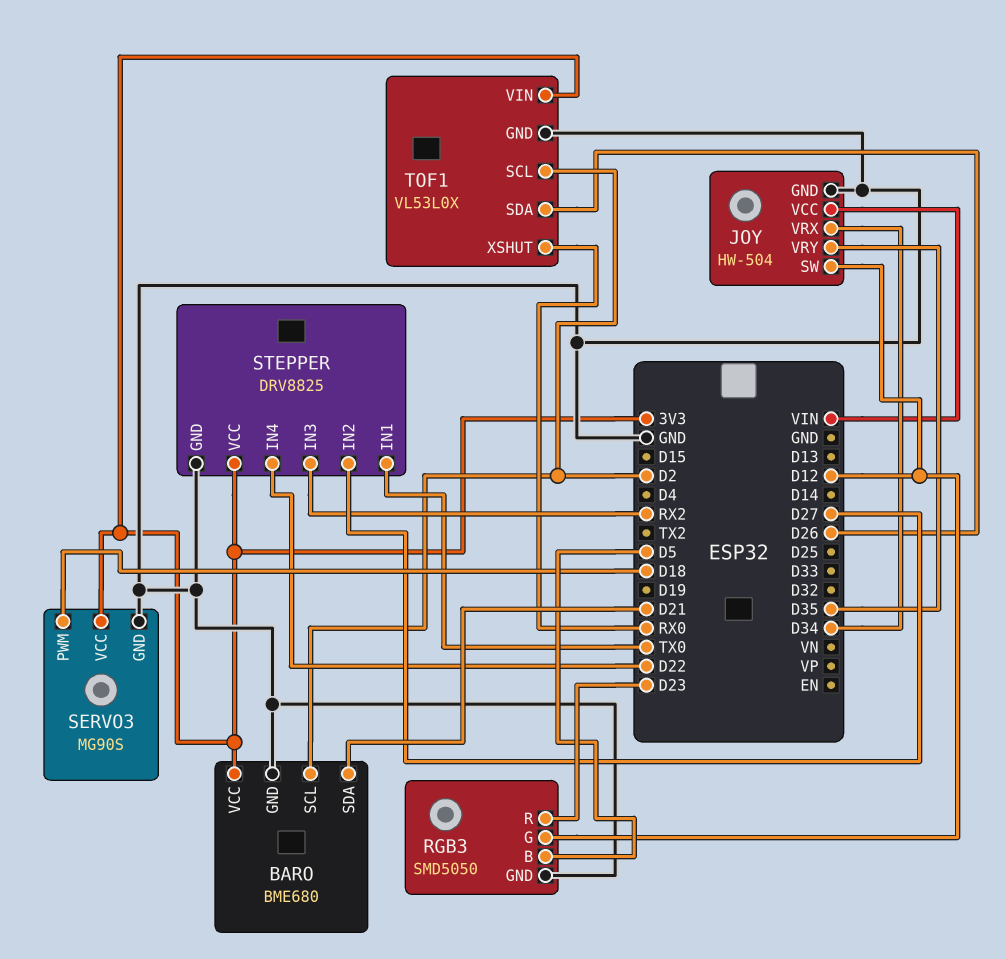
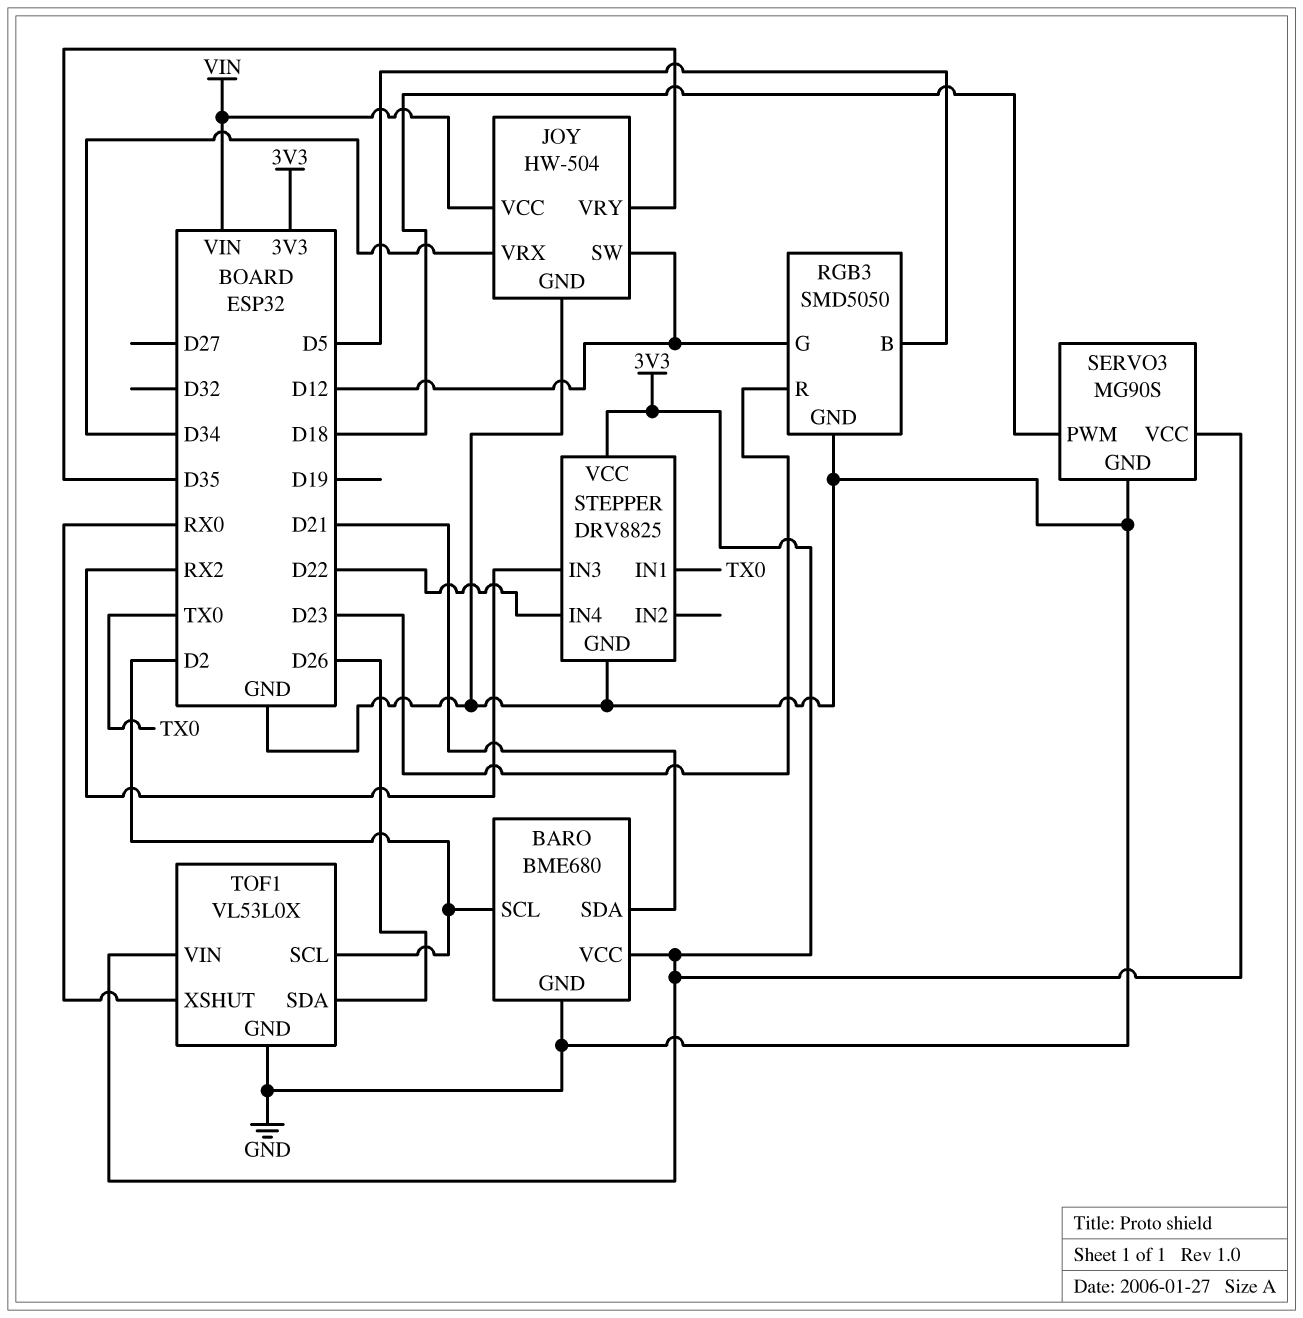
STEPPER pin IN2: D27 -> none

